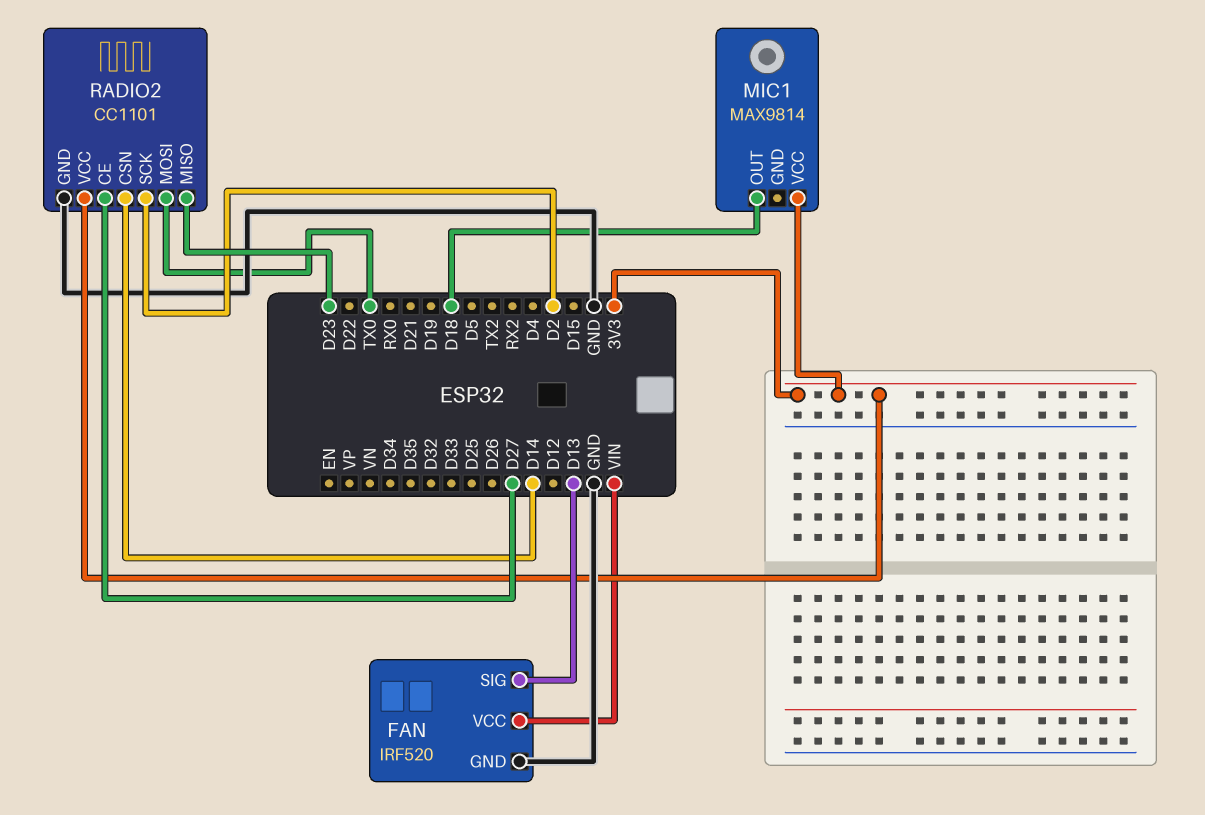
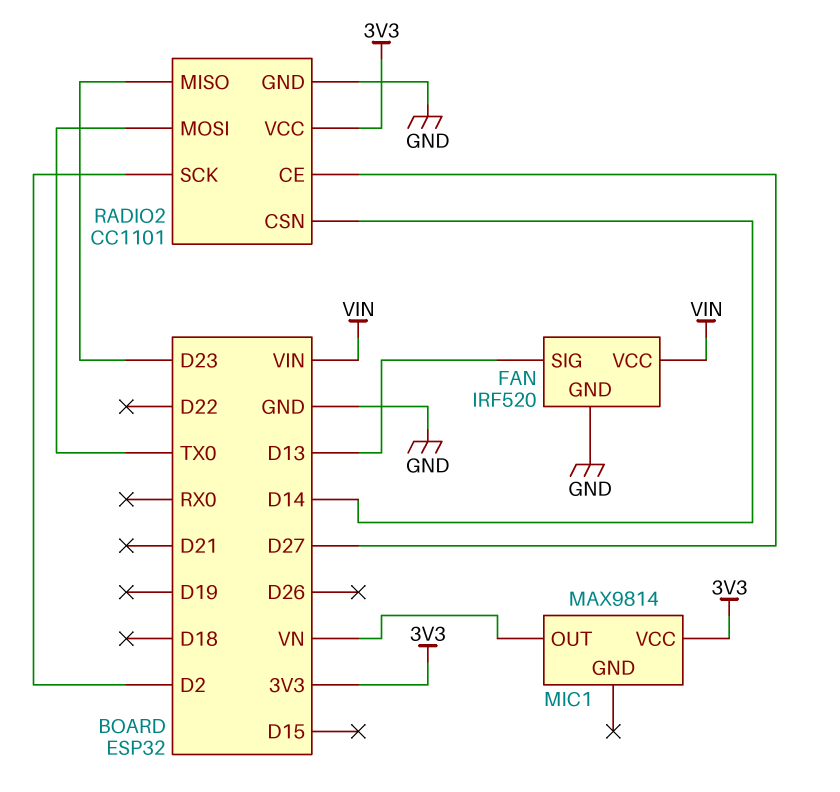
MIC1 pin OUT: D18 -> VN

